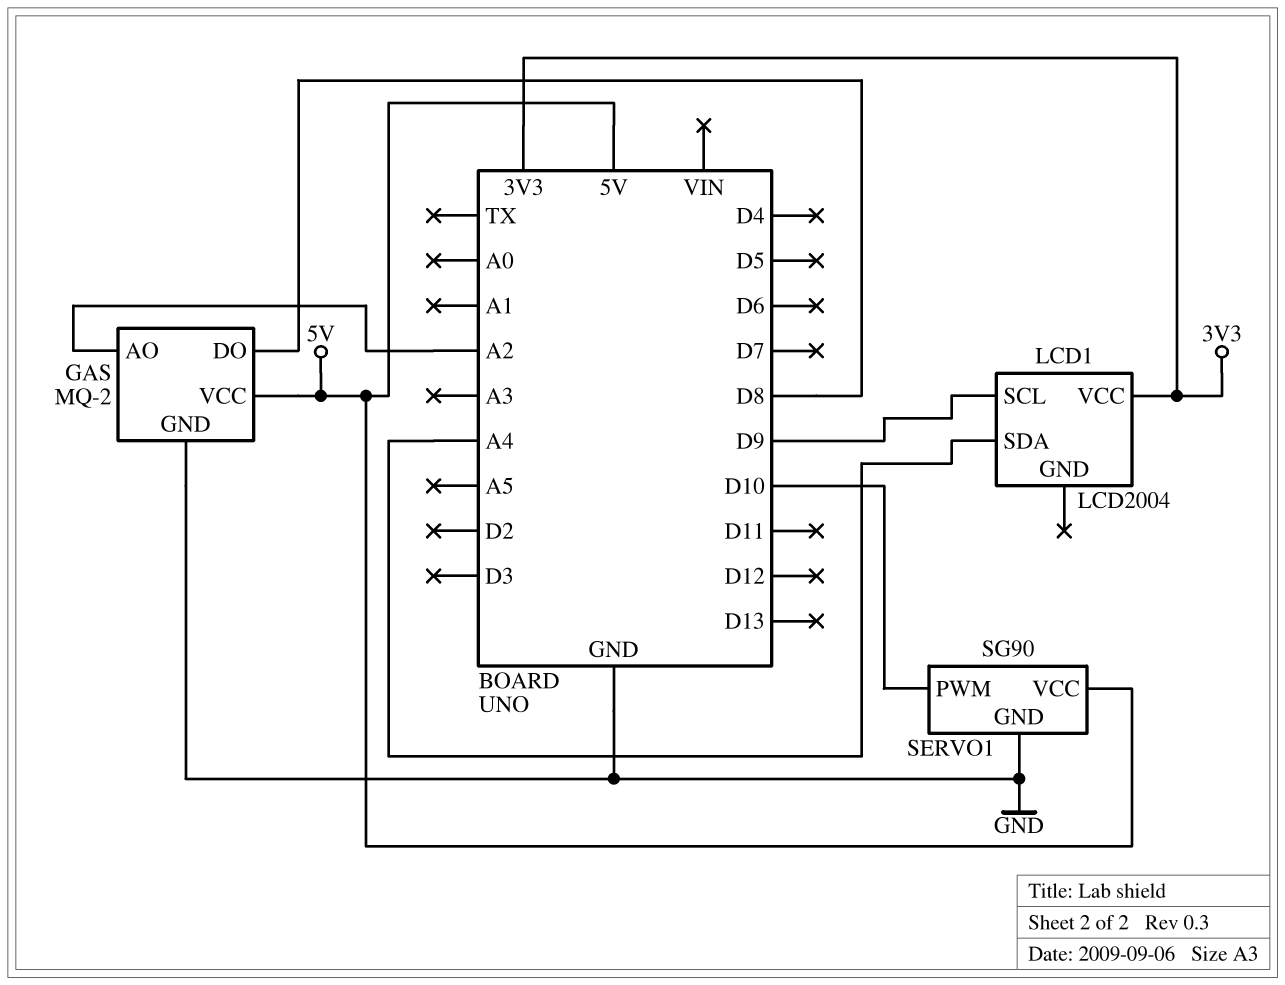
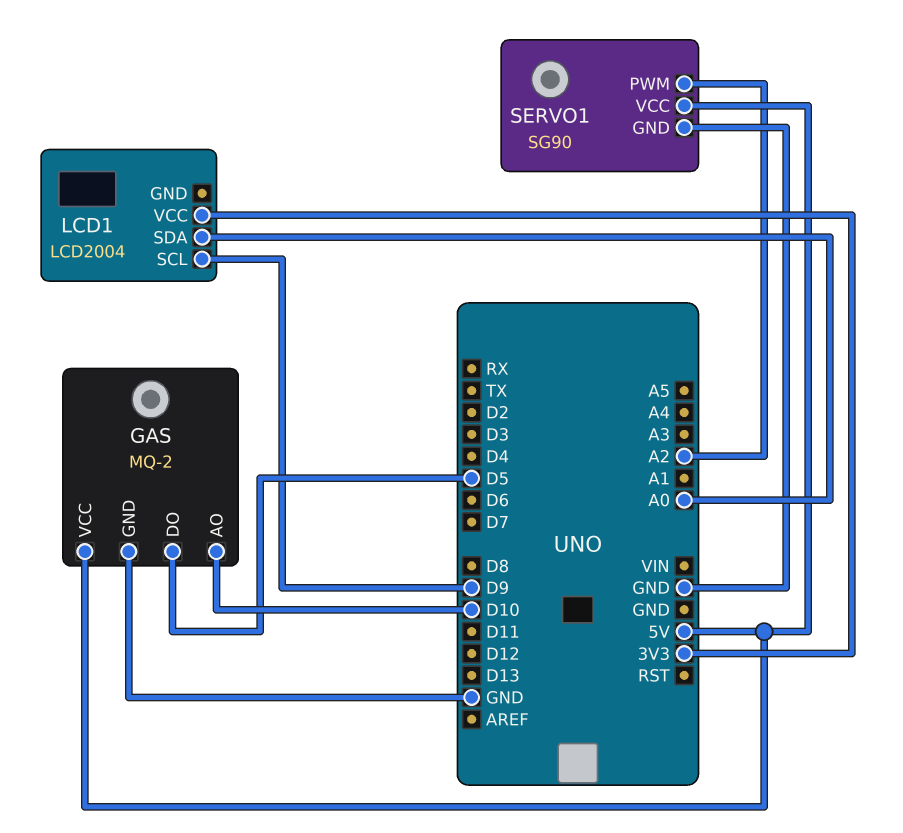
GAS pin AO: A2 -> D10
GAS pin DO: D8 -> D5
LCD1 pin SDA: A4 -> A0
SERVO1 pin PWM: D10 -> A2

